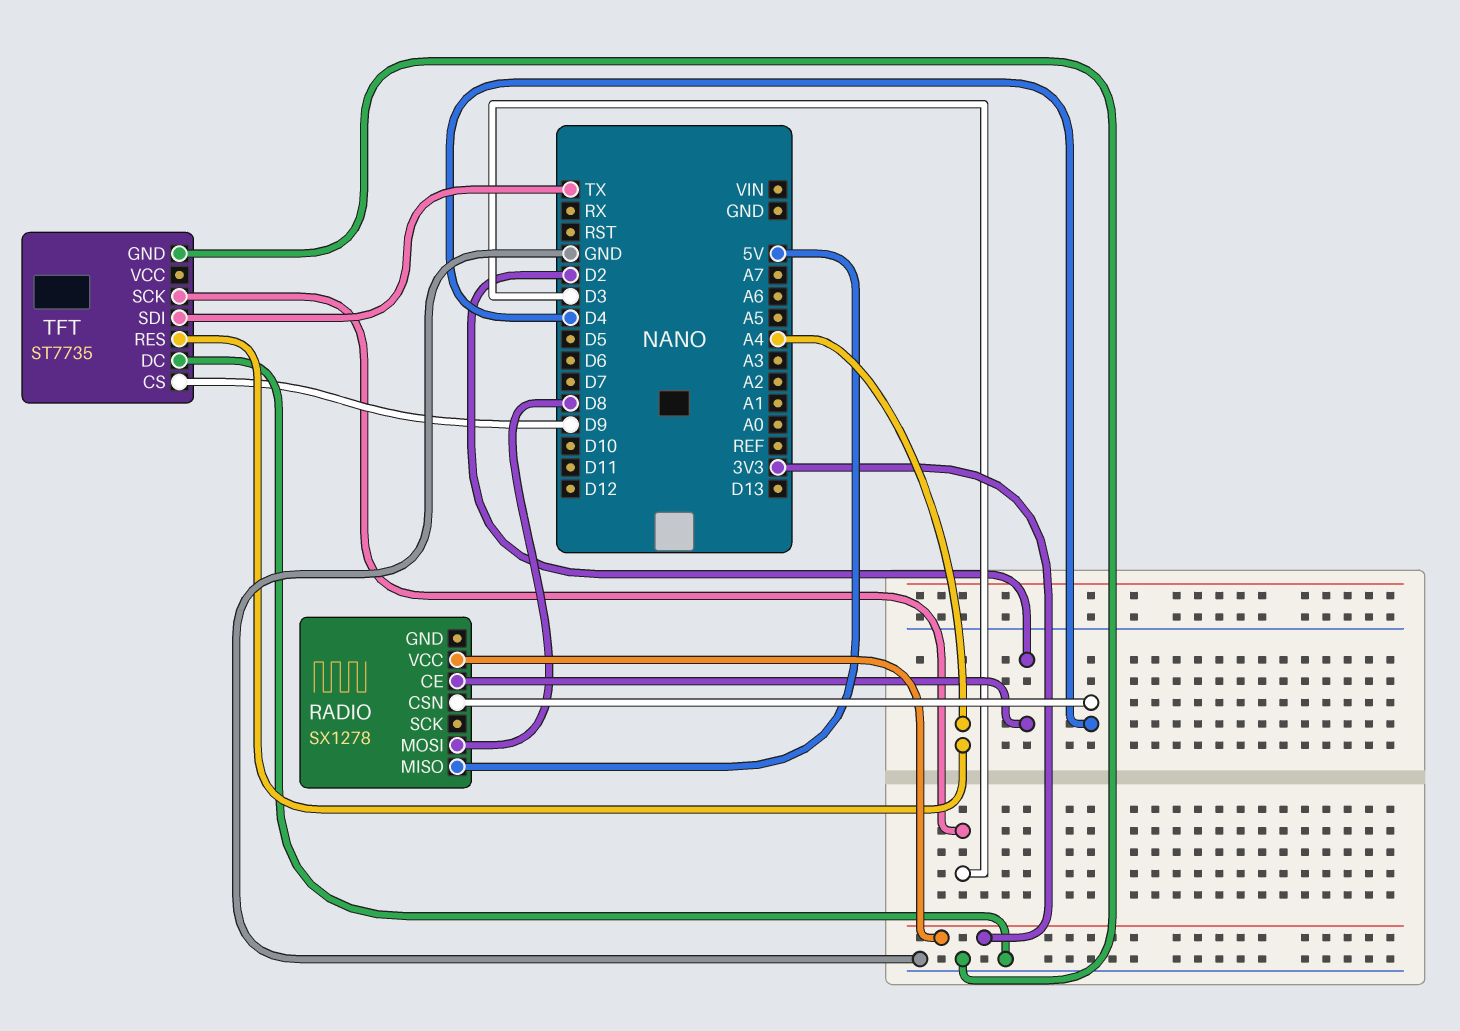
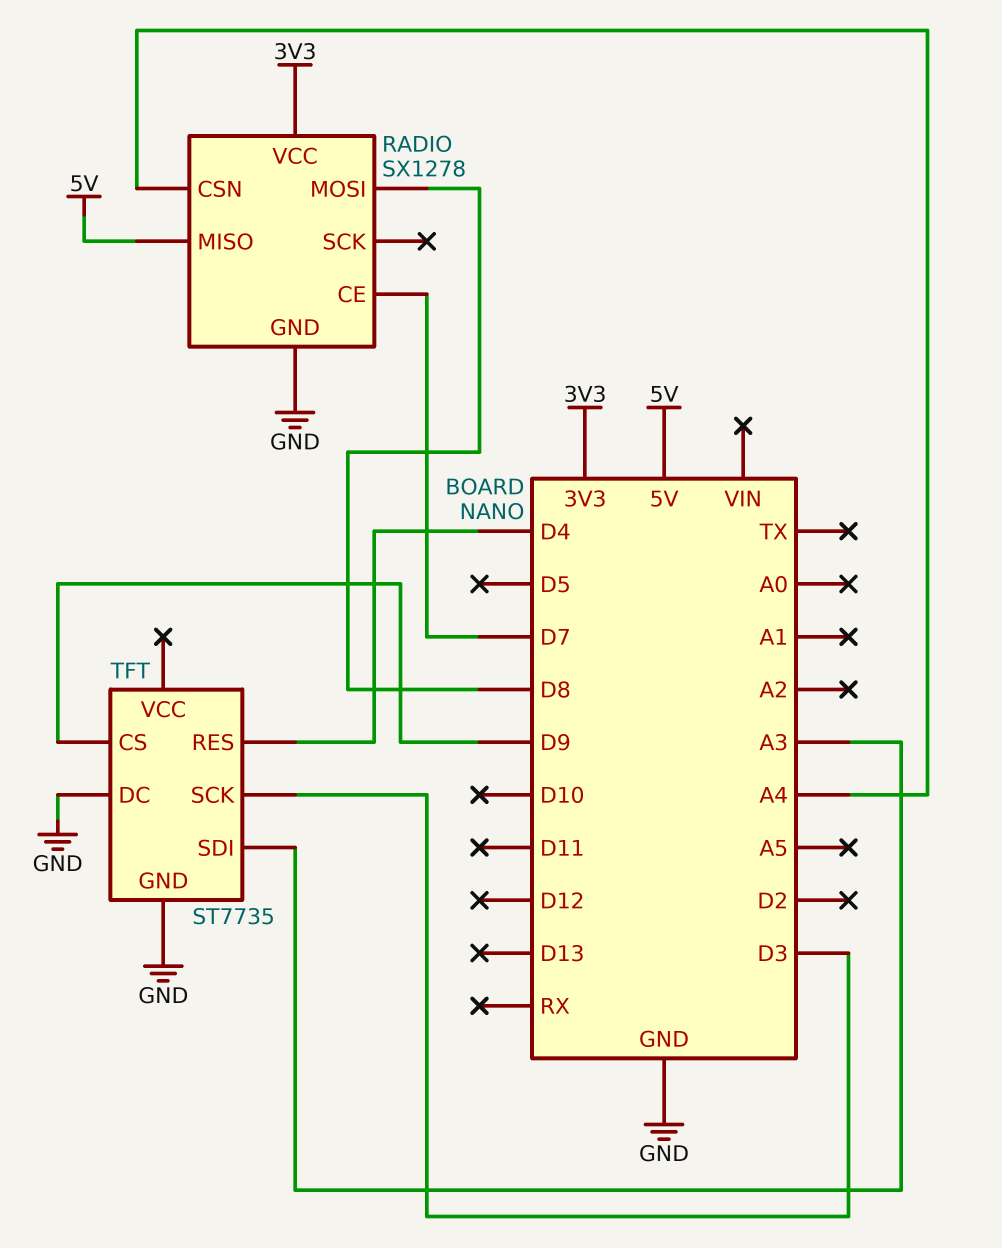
RADIO pin CE: D2 -> D7
RADIO pin CSN: D4 -> A4
RADIO pin GND: none -> GND
TFT pin RES: A4 -> D4
TFT pin SDI: TX -> A3

